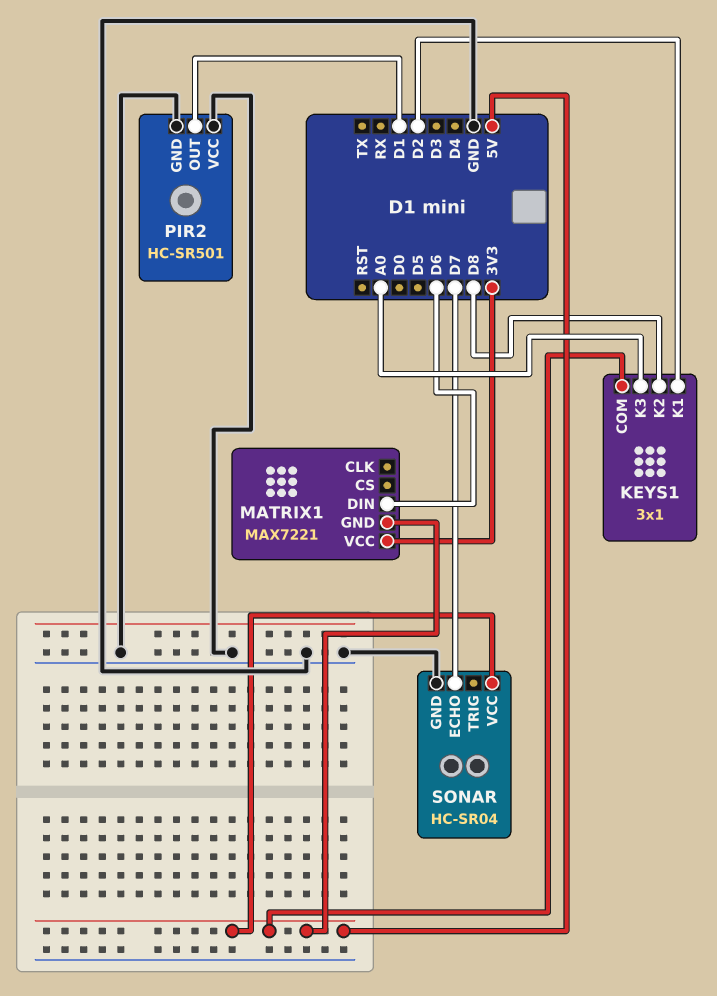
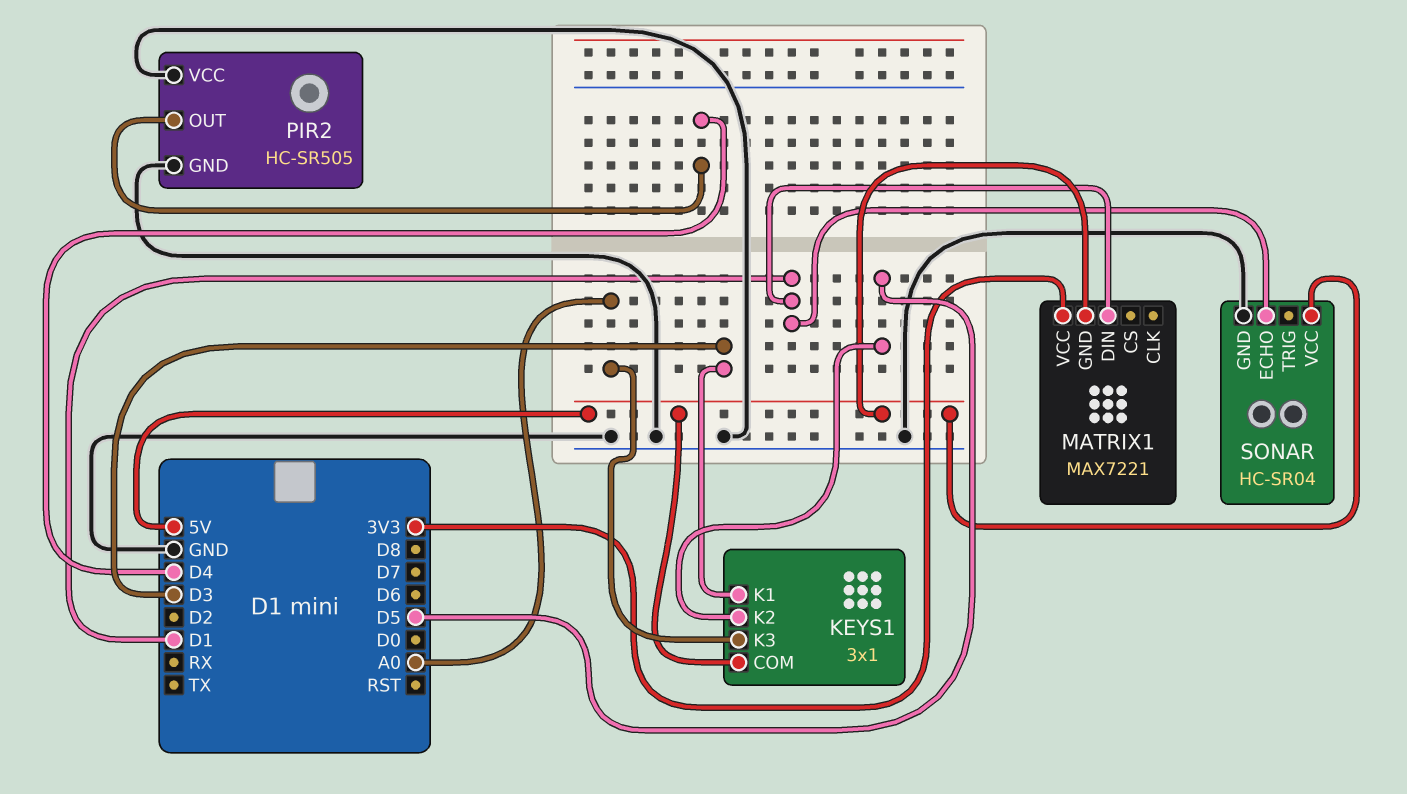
KEYS1 pin K1: D2 -> D3
KEYS1 pin K2: D8 -> D5
MATRIX1 pin DIN: D6 -> D1
PIR2: HC-SR501 -> HC-SR505
PIR2 pin OUT: D1 -> D4
SONAR pin ECHO: D7 -> D1

